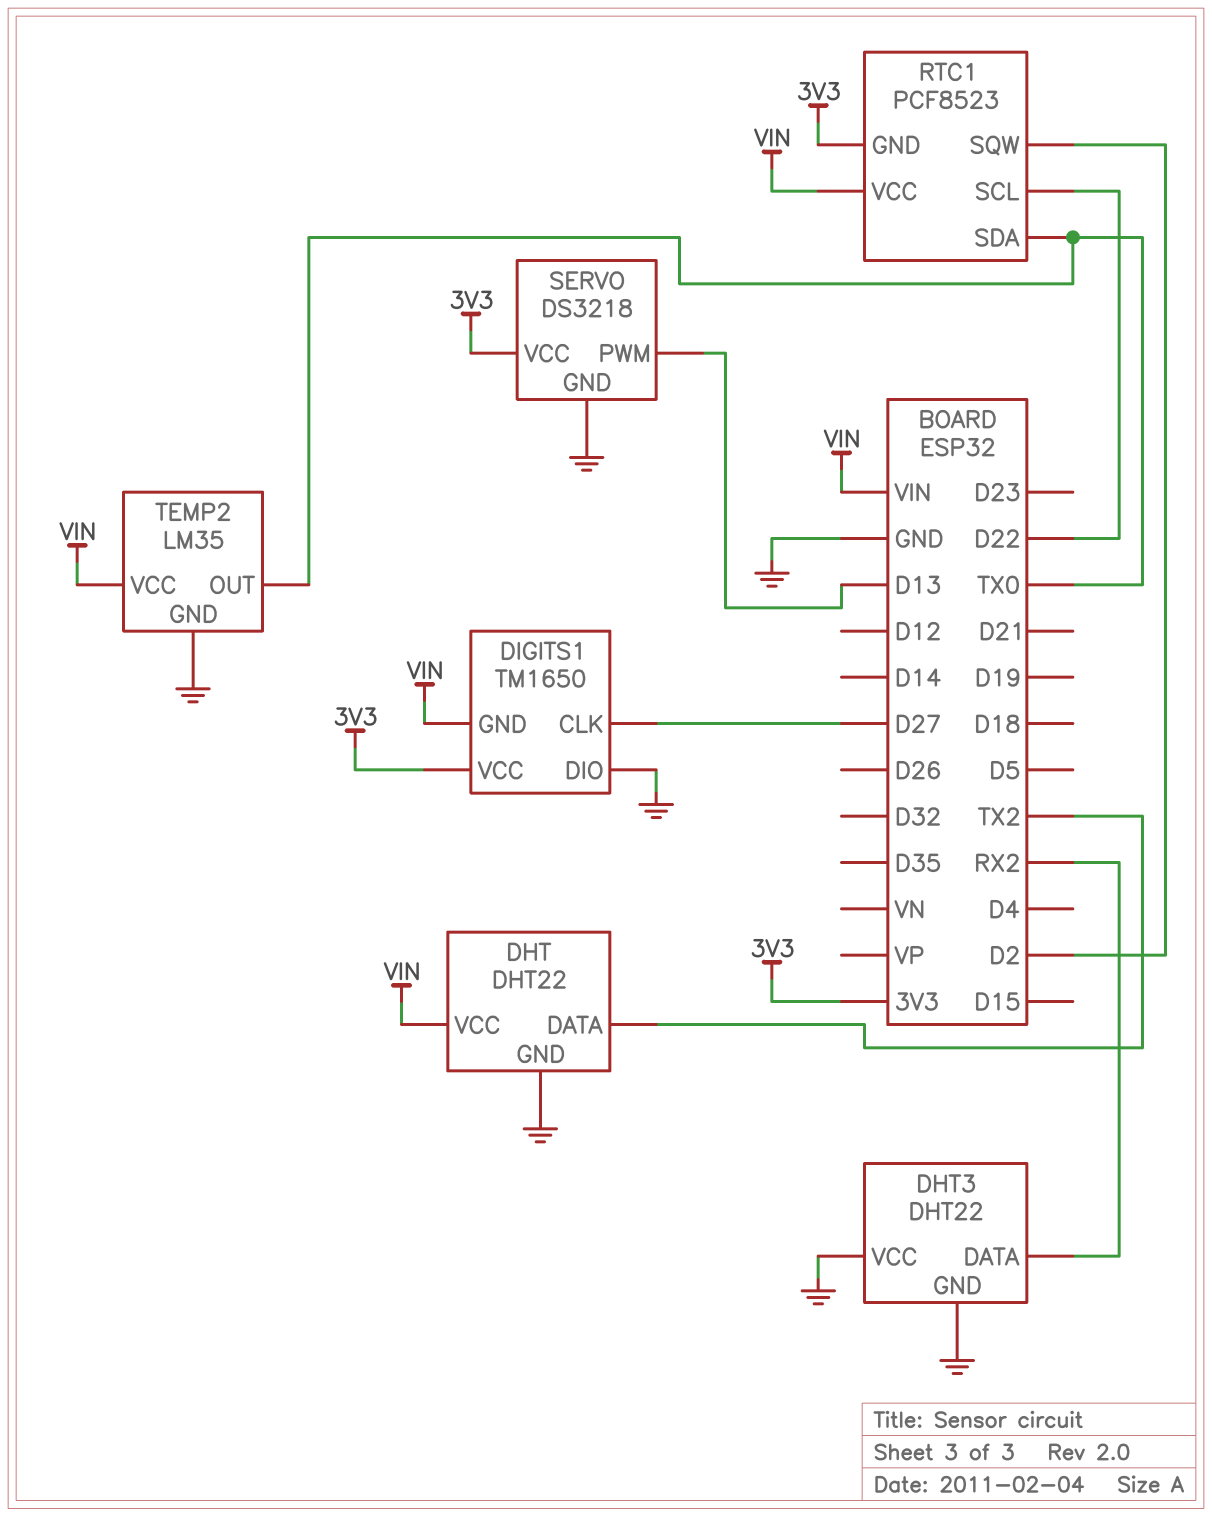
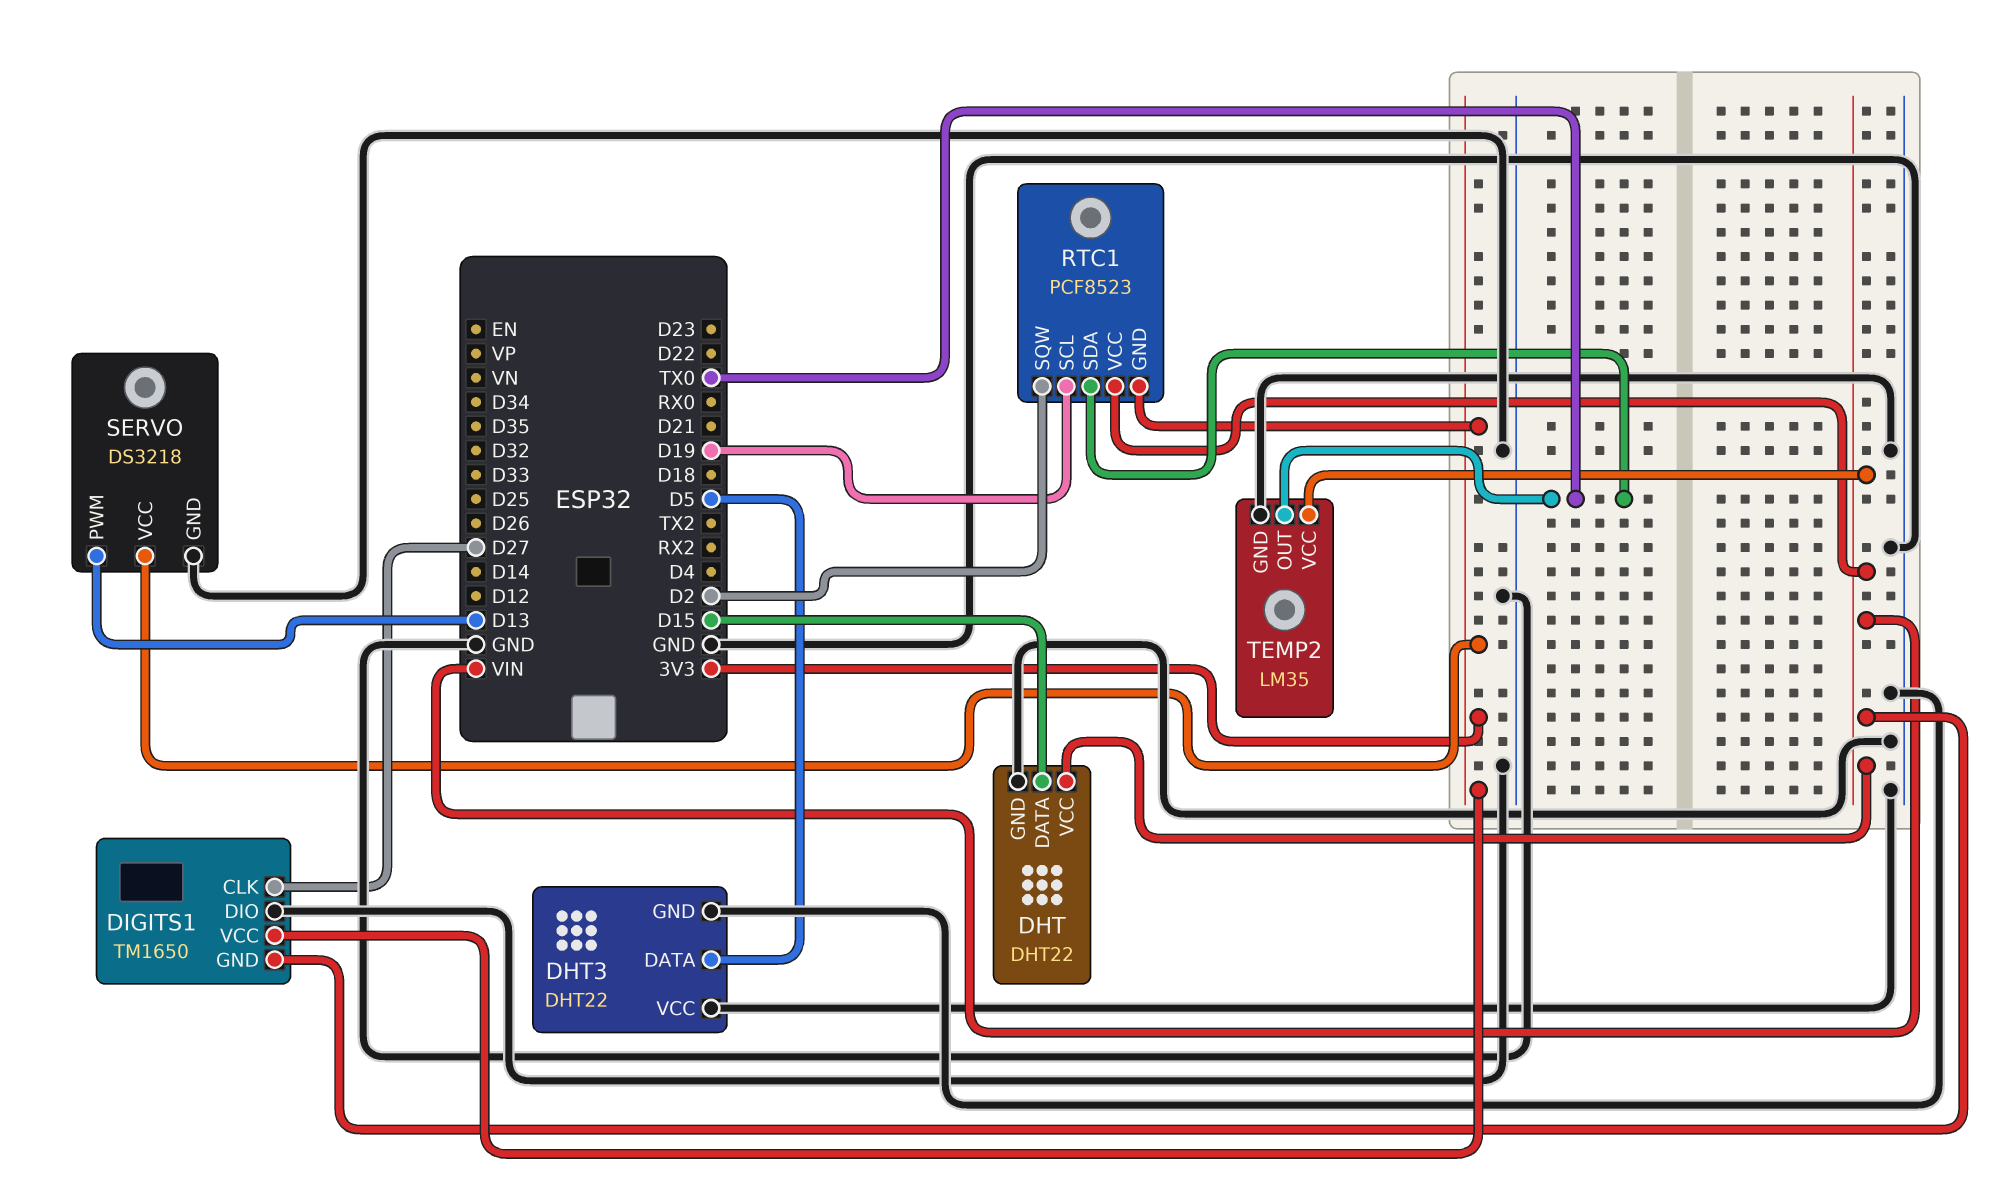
DHT pin DATA: TX2 -> D15
DHT3 pin DATA: RX2 -> D5
RTC1 pin SCL: D22 -> D19

